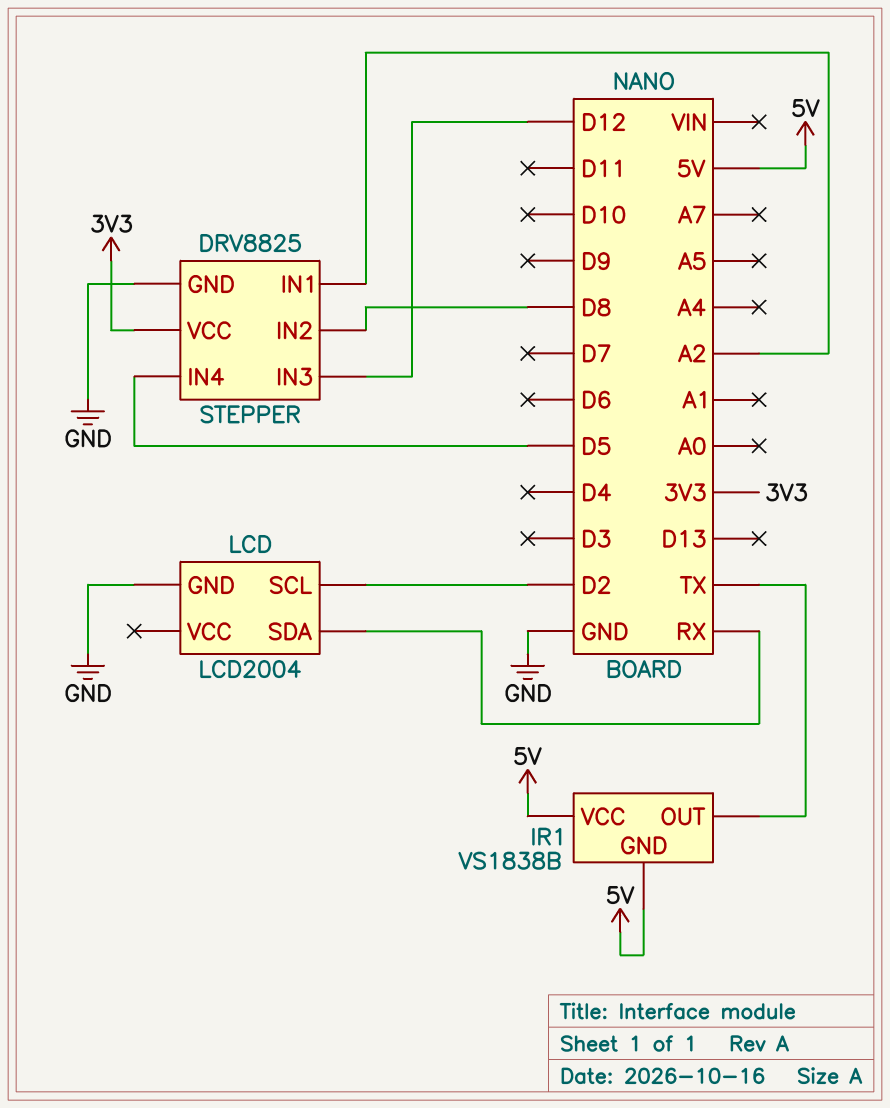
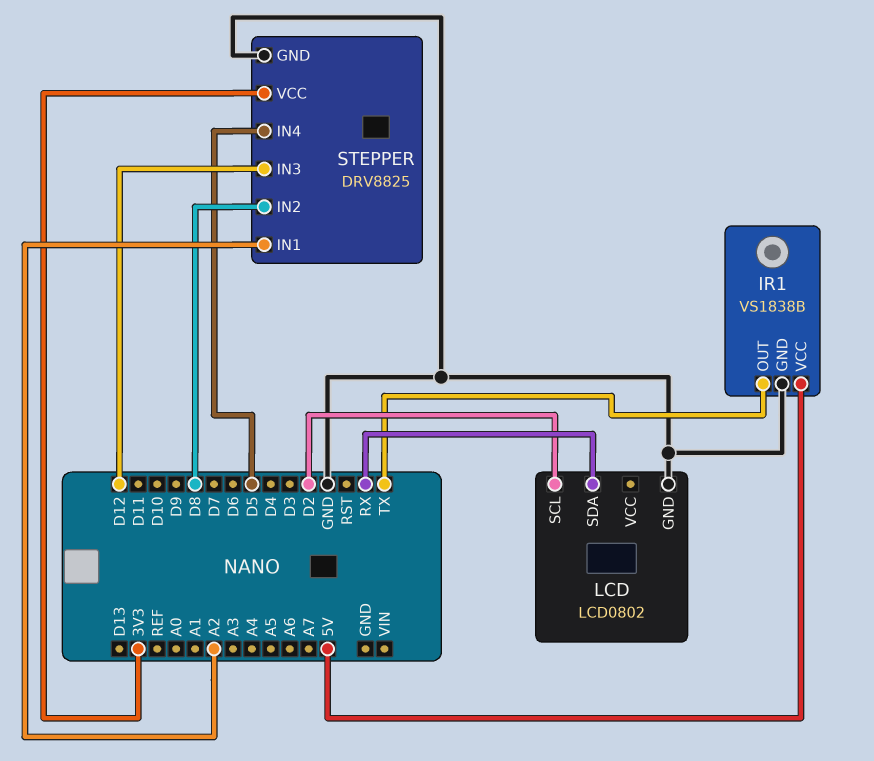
IR1 pin GND: 5V -> GND
LCD: LCD2004 -> LCD0802

